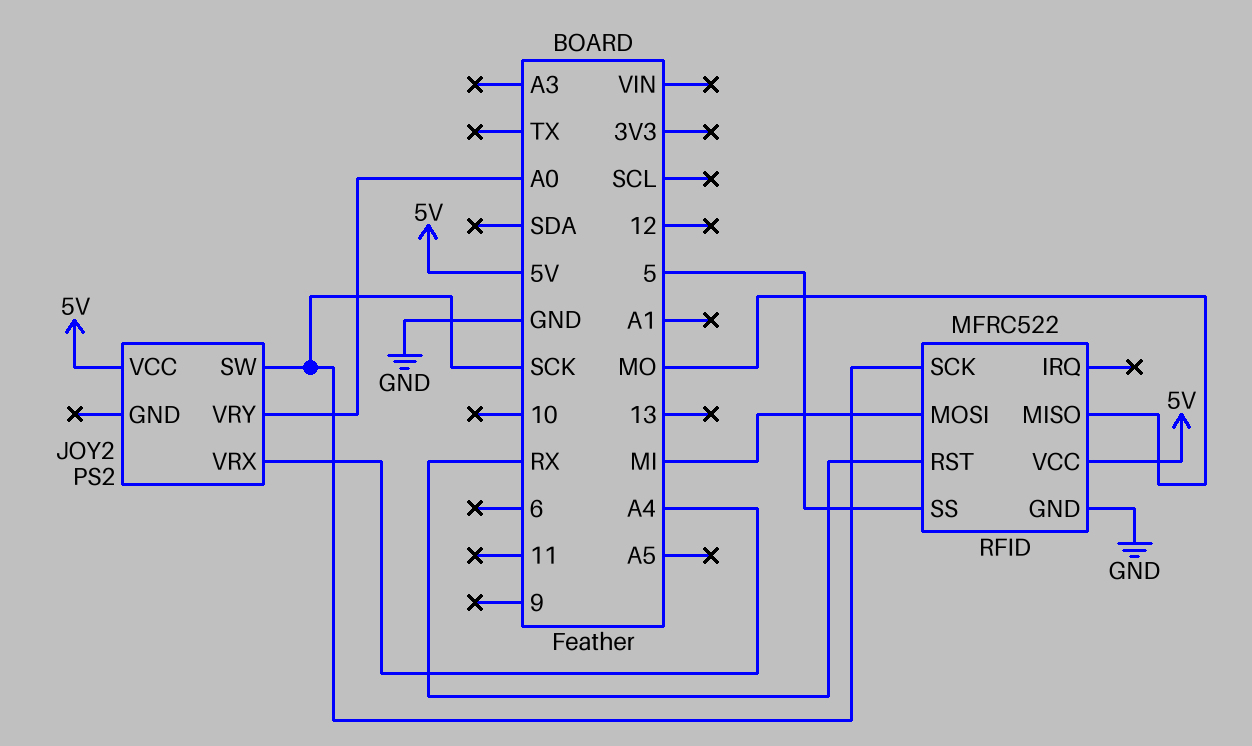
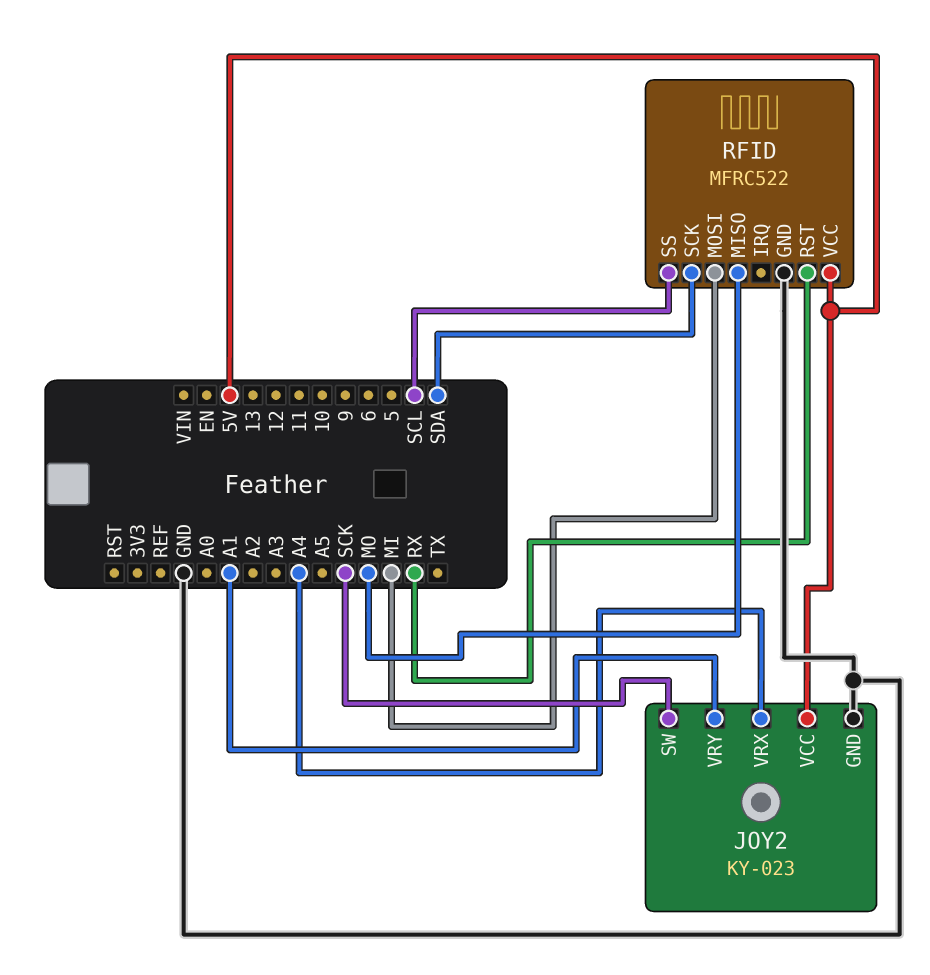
JOY2: PS2 -> KY-023
JOY2 pin GND: none -> GND
JOY2 pin VRY: A0 -> A1
RFID pin SCK: SCK -> SDA
RFID pin SS: 5 -> SCL

